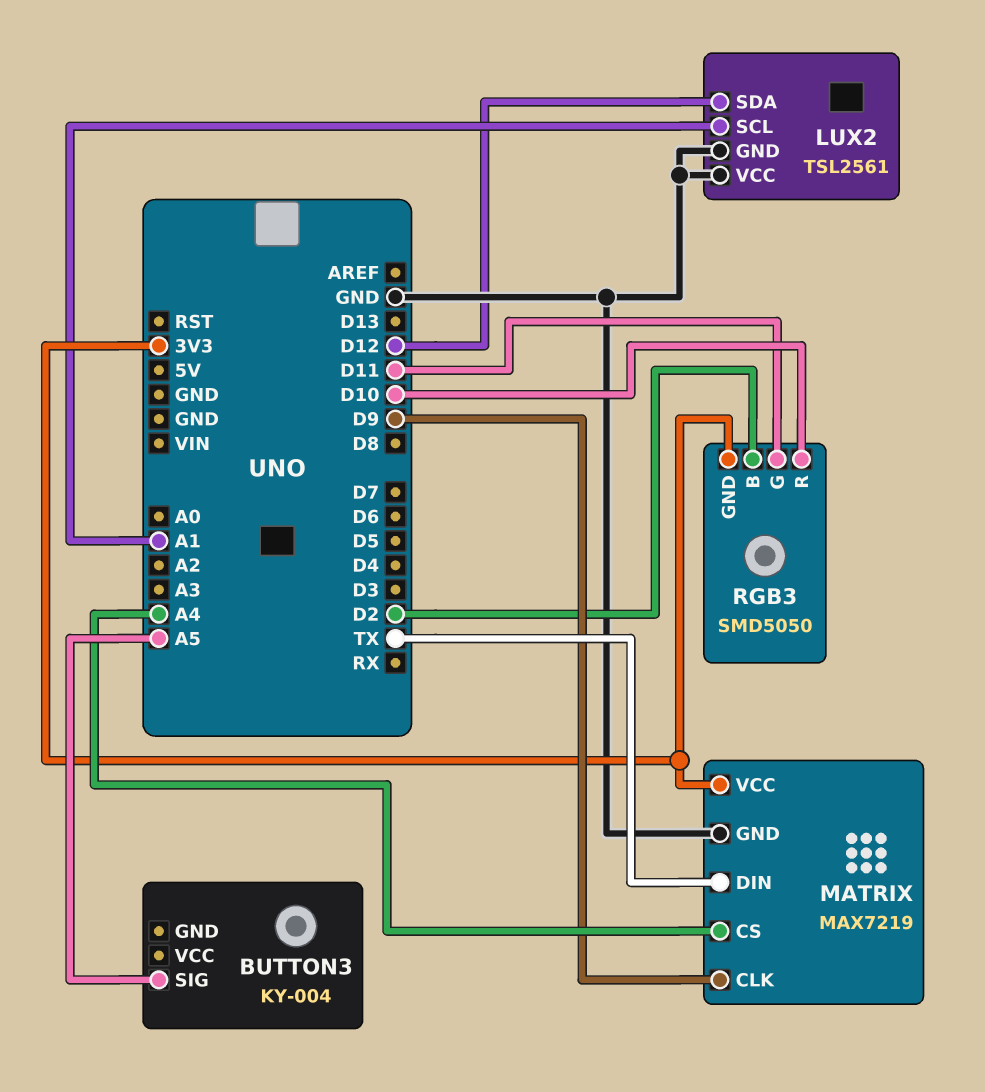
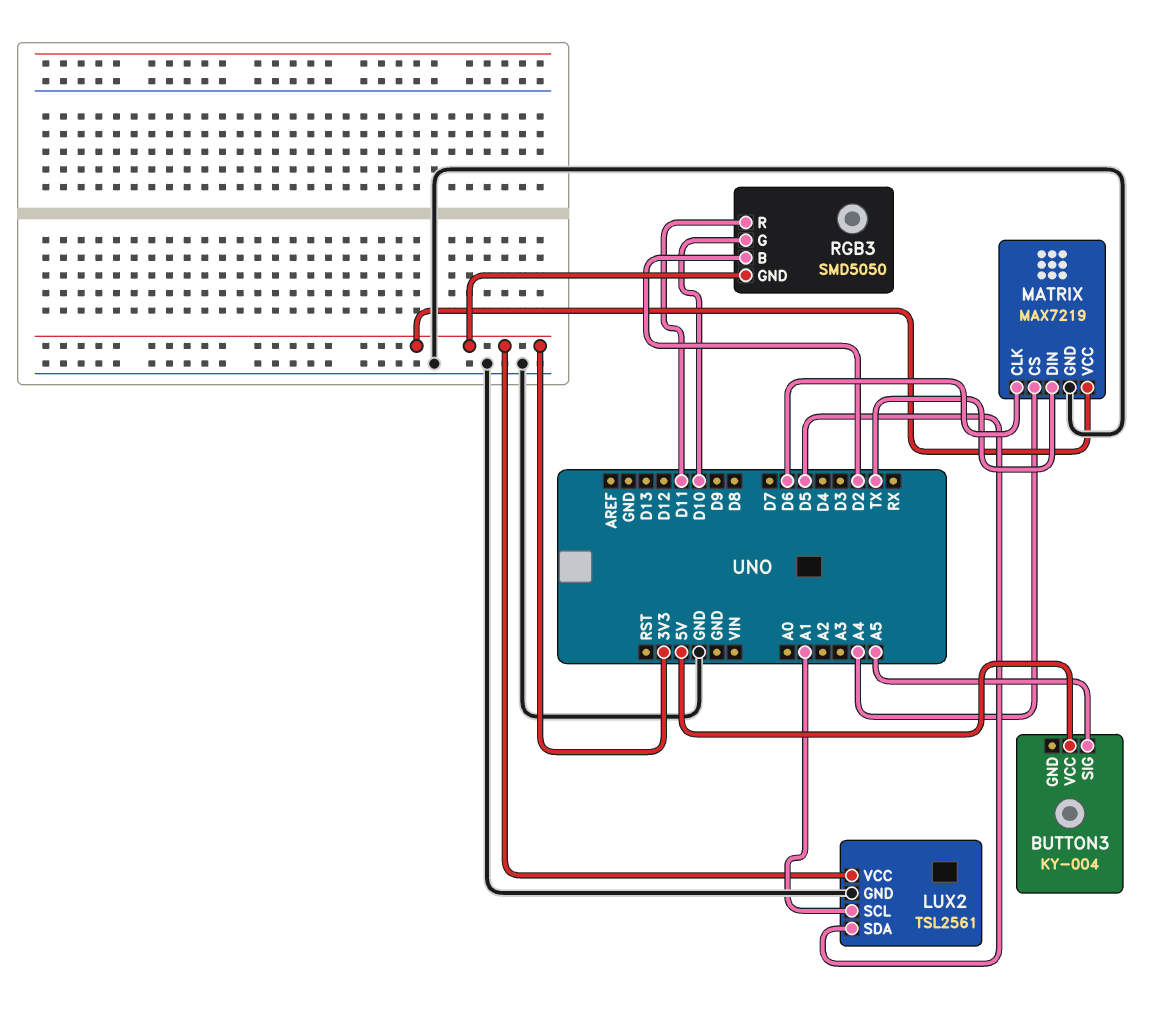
BUTTON3 pin VCC: none -> 5V
LUX2 pin SDA: D12 -> D5
LUX2 pin VCC: GND -> 3V3
MATRIX pin CLK: D9 -> D6
RGB3 pin G: D11 -> D10
RGB3 pin R: D10 -> D11

